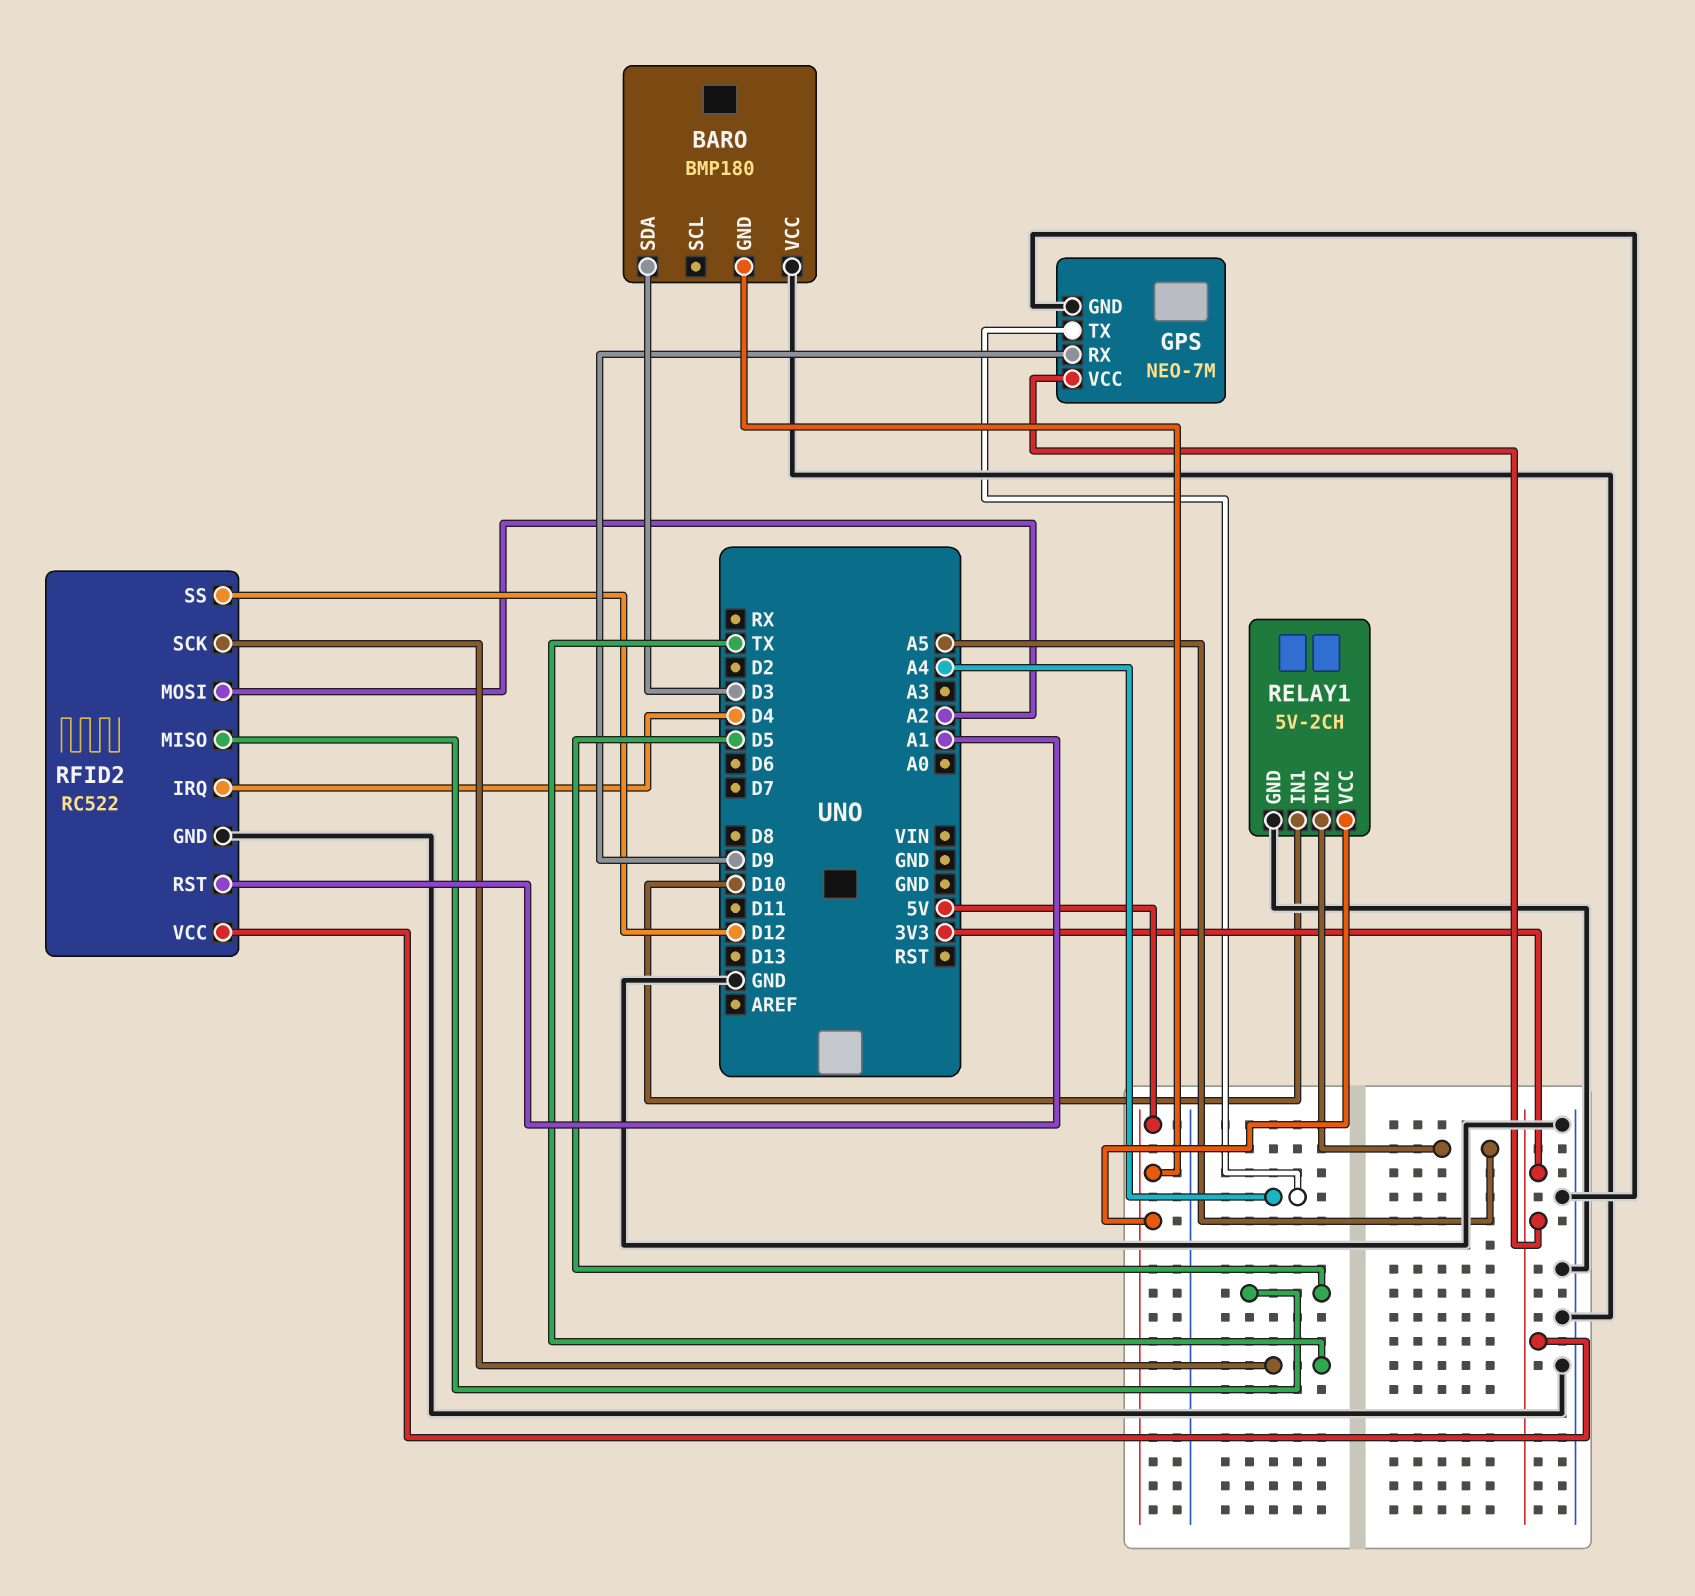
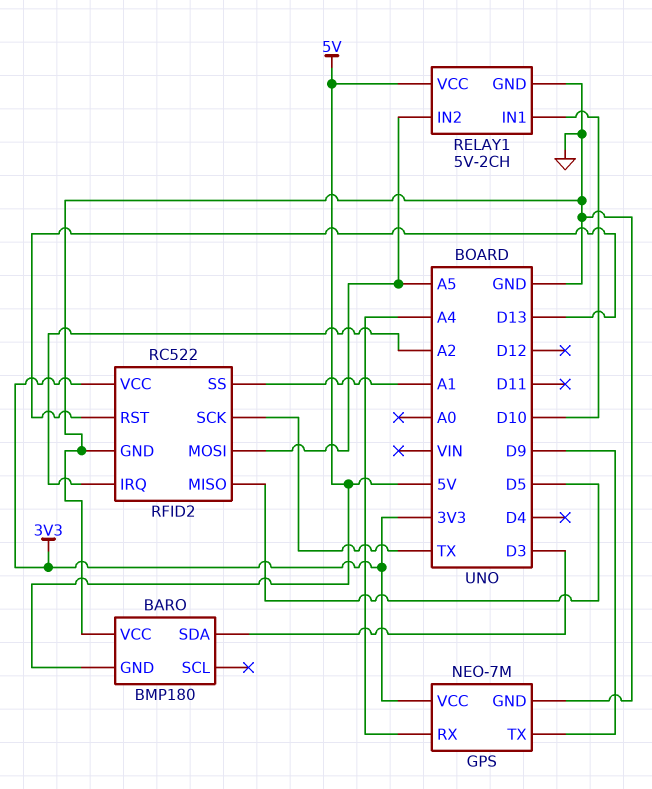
GPS pin RX: D9 -> A4
GPS pin TX: A4 -> D9
RFID2 pin IRQ: D4 -> A2
RFID2 pin MOSI: A2 -> A5
RFID2 pin RST: A1 -> D13
RFID2 pin SS: D12 -> A1

